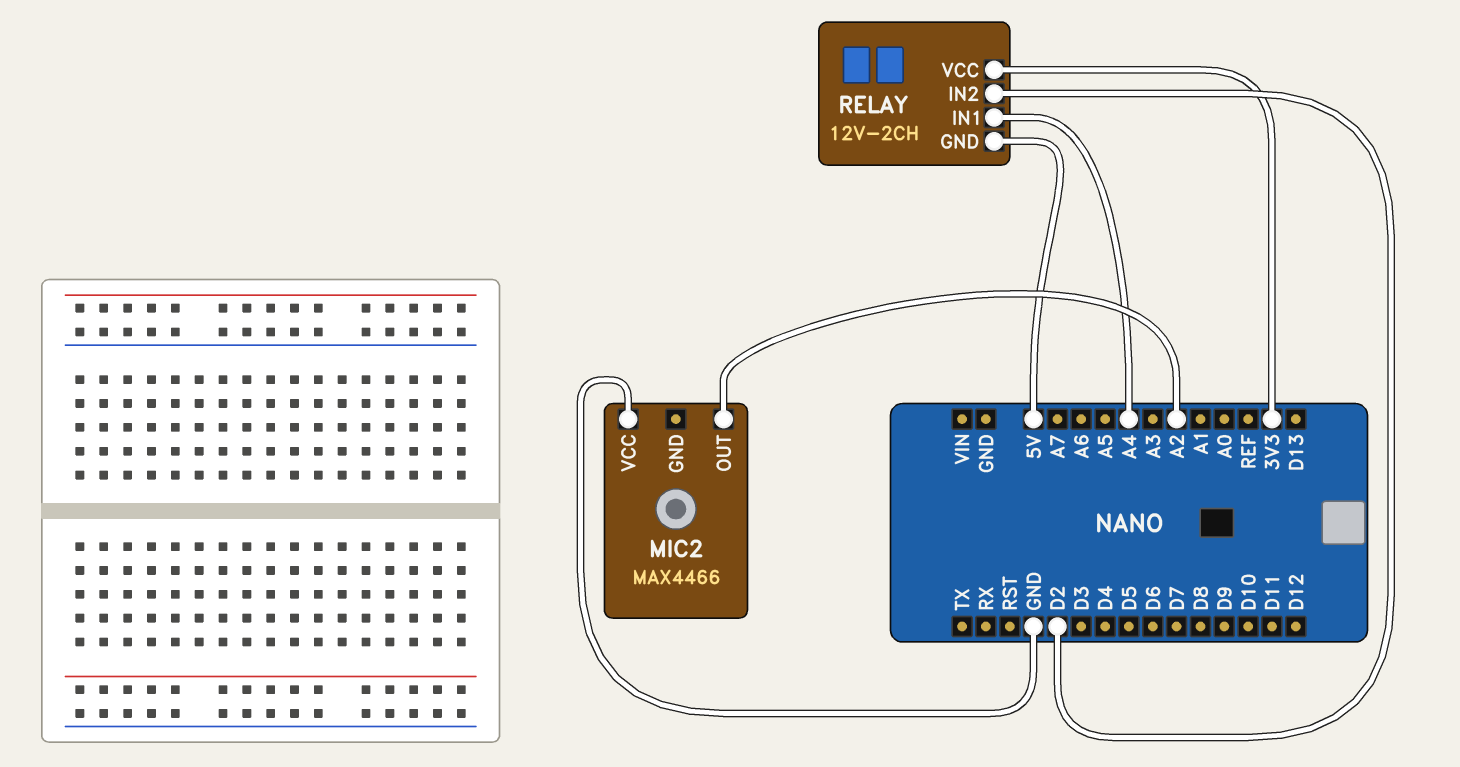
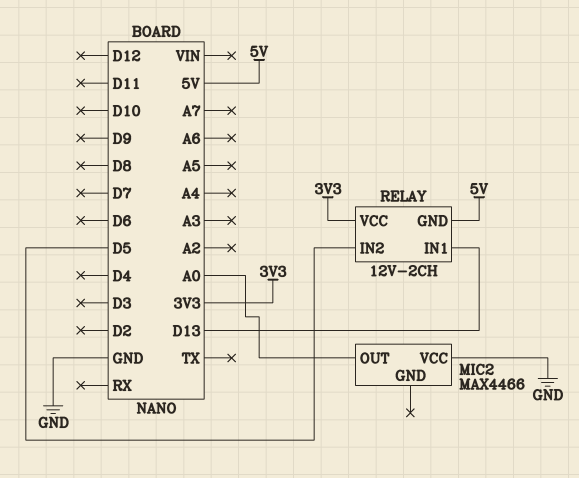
MIC2 pin OUT: A2 -> A0
RELAY pin IN1: A4 -> D13
RELAY pin IN2: D2 -> D5

